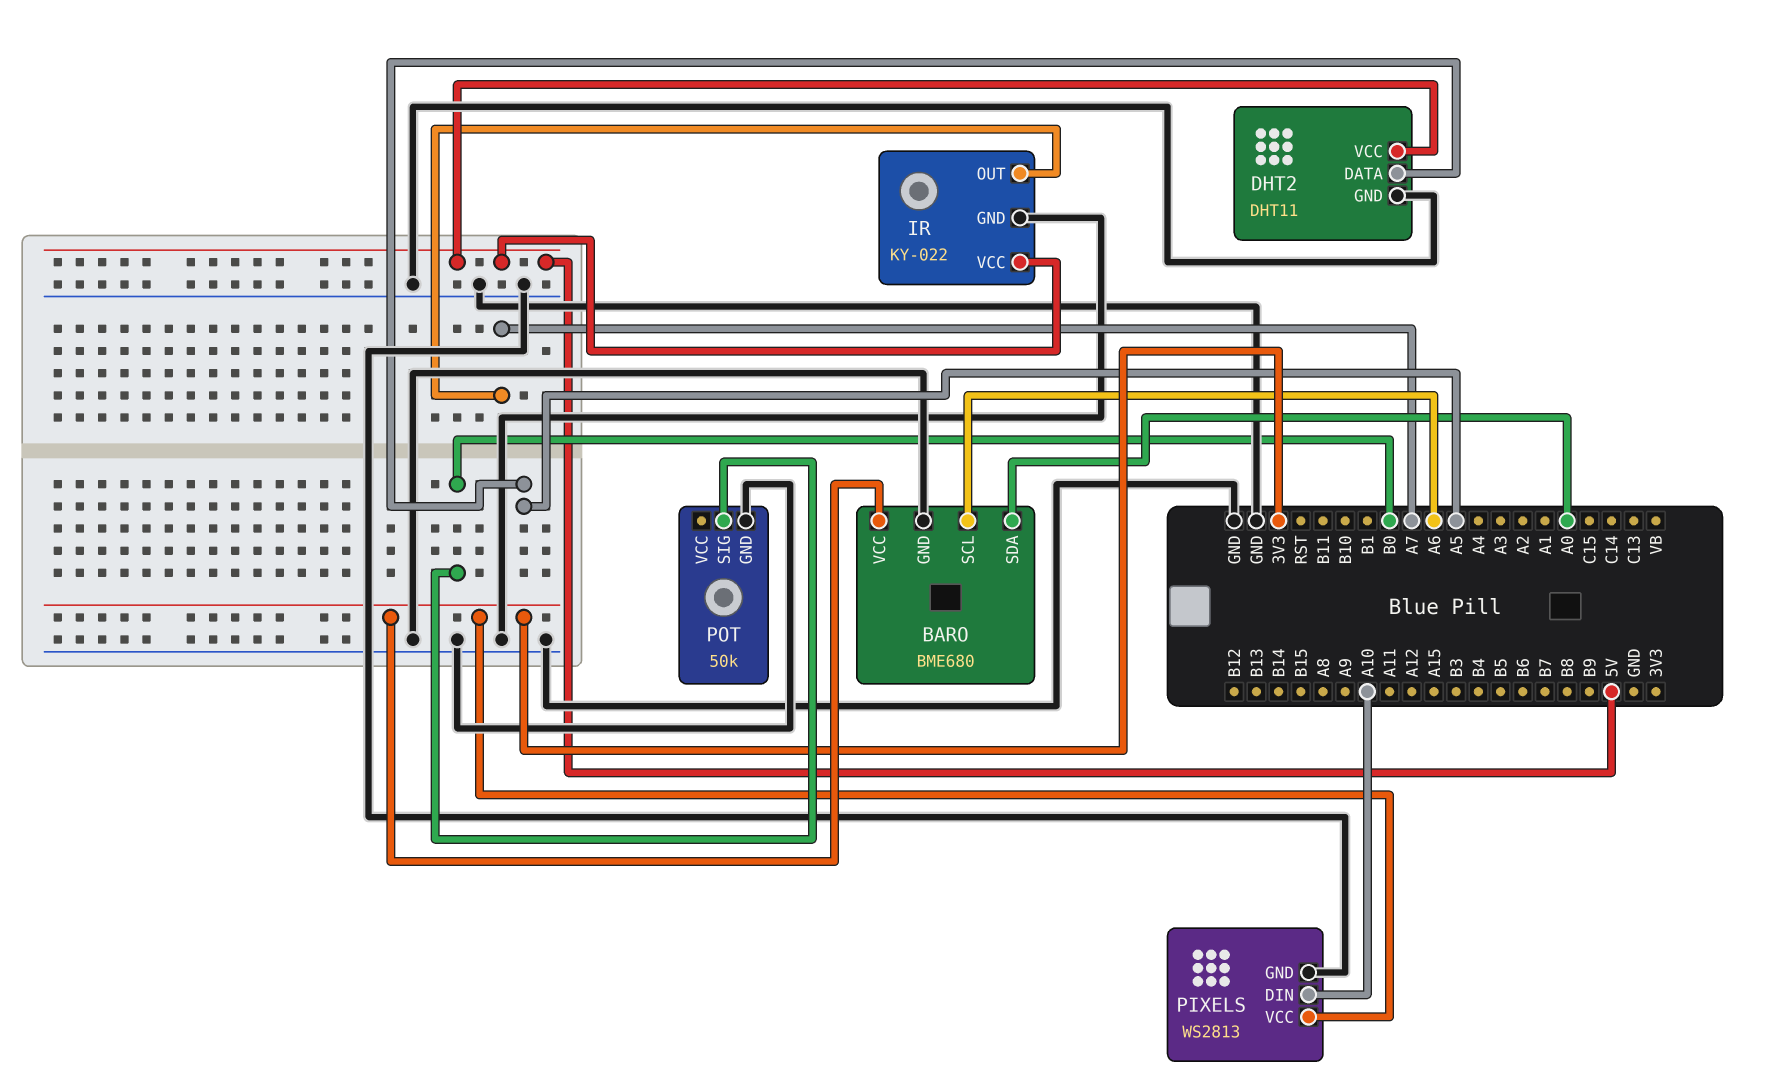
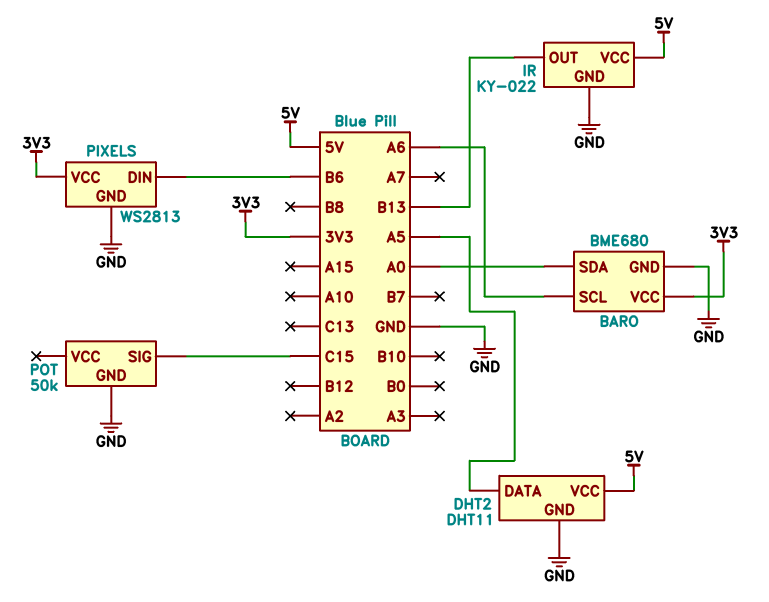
IR pin OUT: A7 -> B13
PIXELS pin DIN: A10 -> B6
POT pin SIG: B0 -> C15

